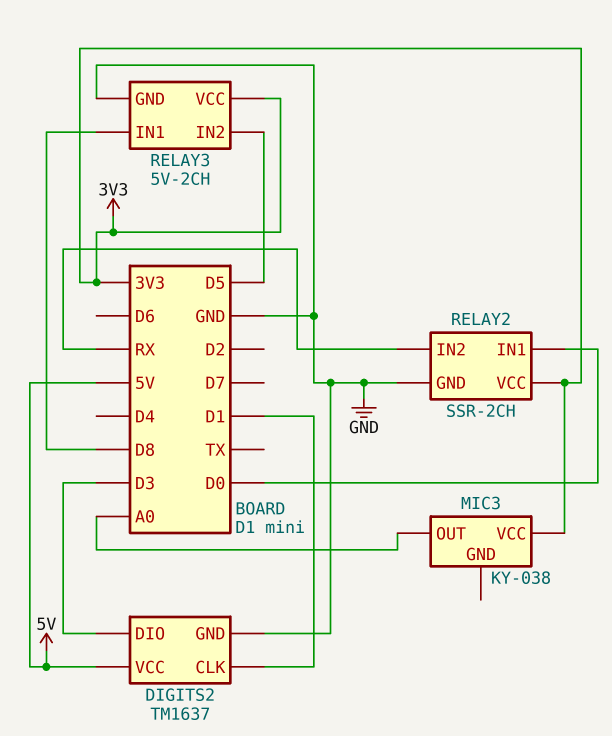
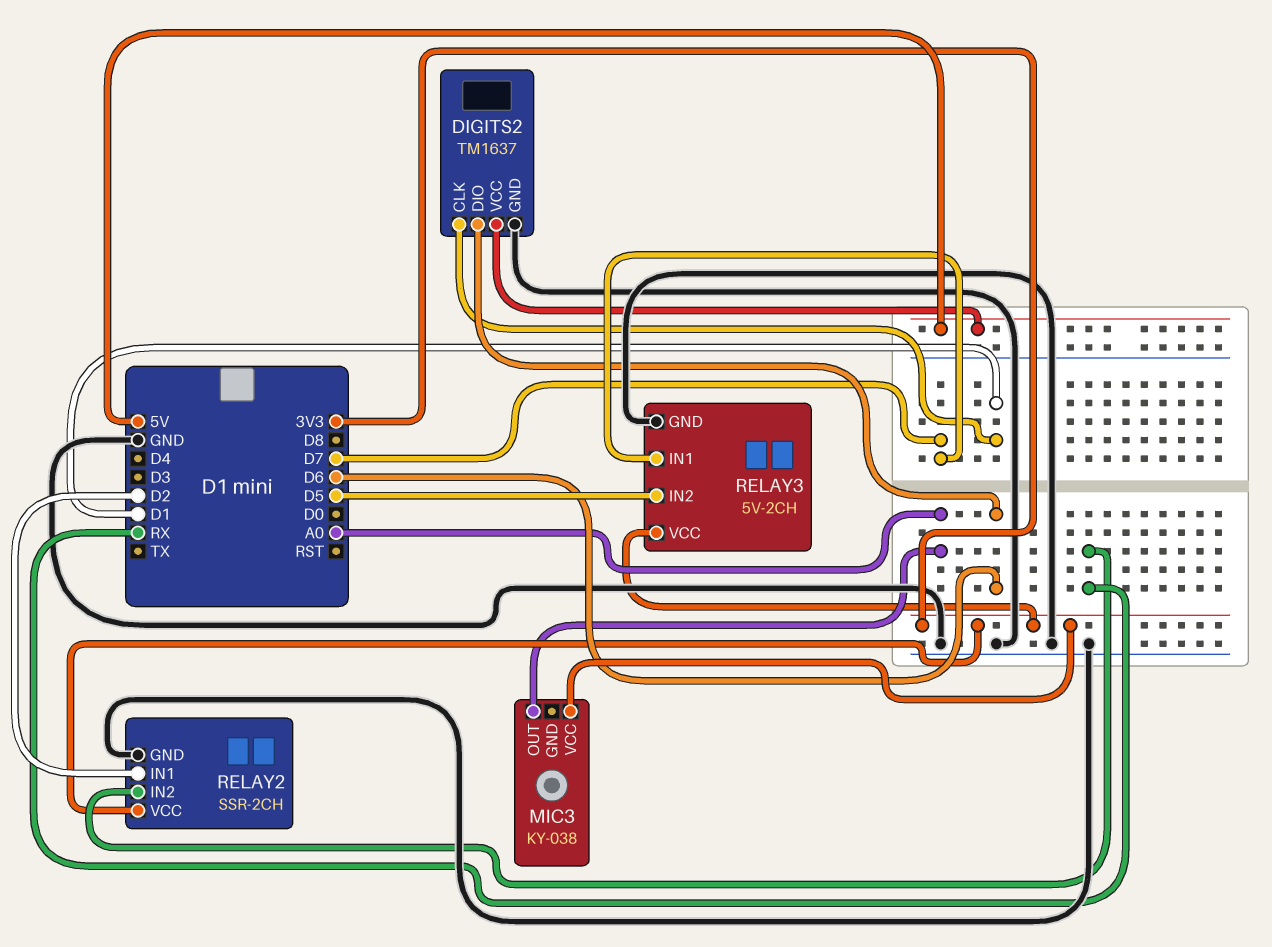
DIGITS2 pin DIO: D3 -> D6
RELAY2 pin IN1: D0 -> D2
RELAY3 pin IN1: D8 -> D7

